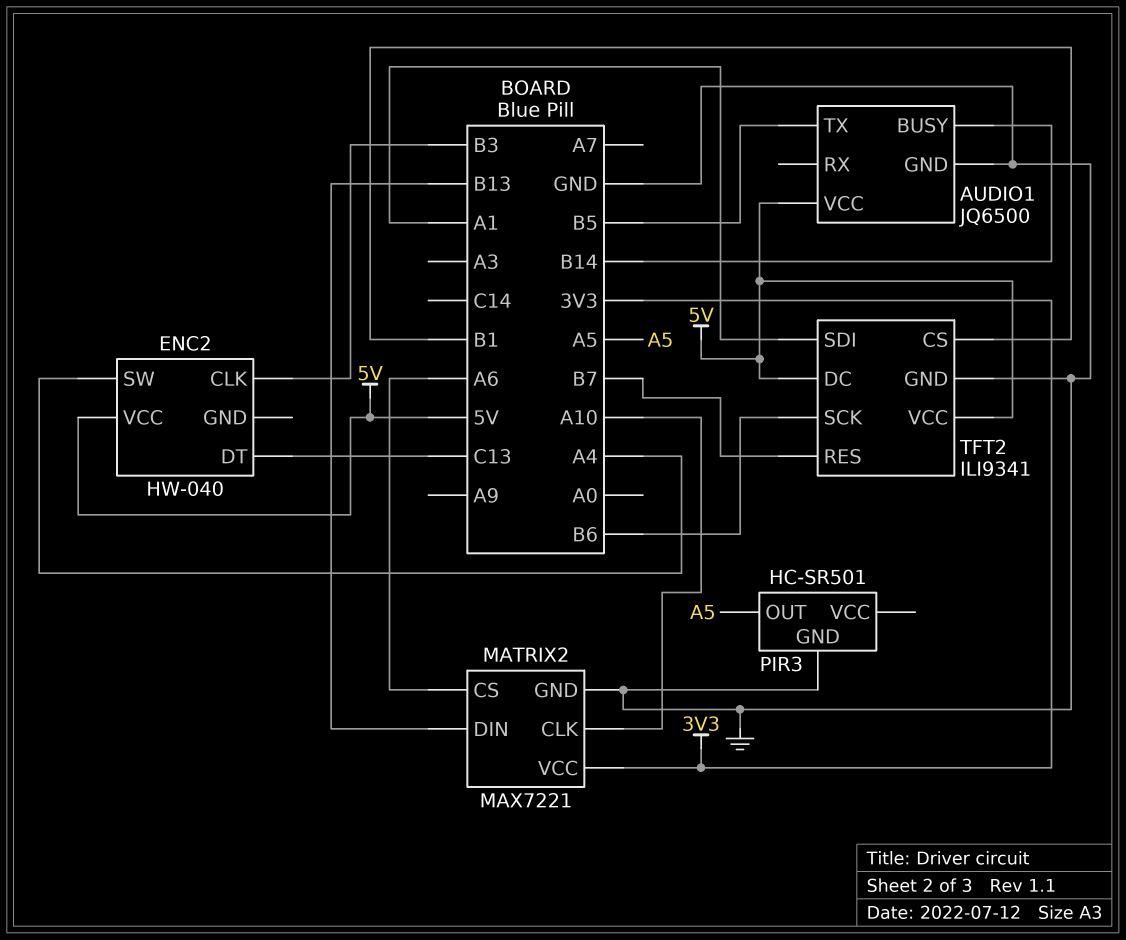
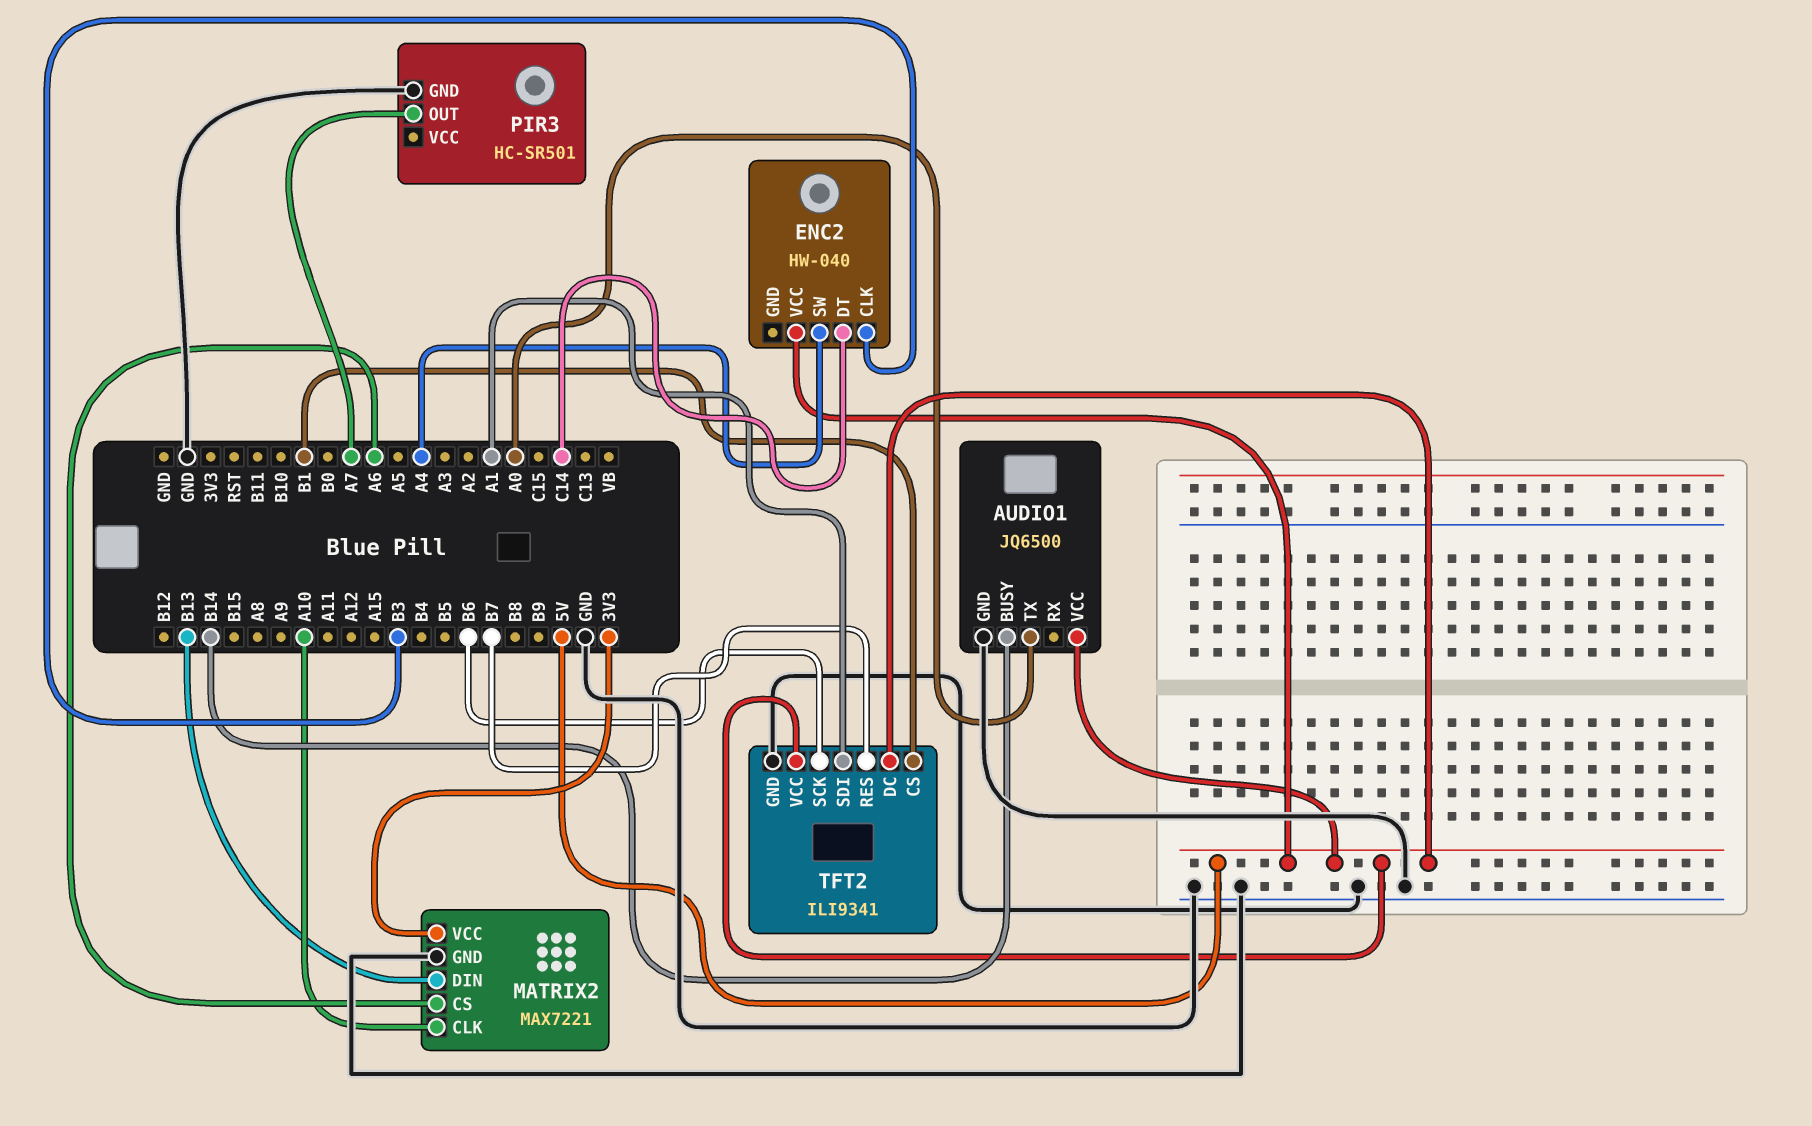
AUDIO1 pin TX: B5 -> A0
ENC2 pin DT: C13 -> C14
PIR3 pin OUT: A5 -> A7

